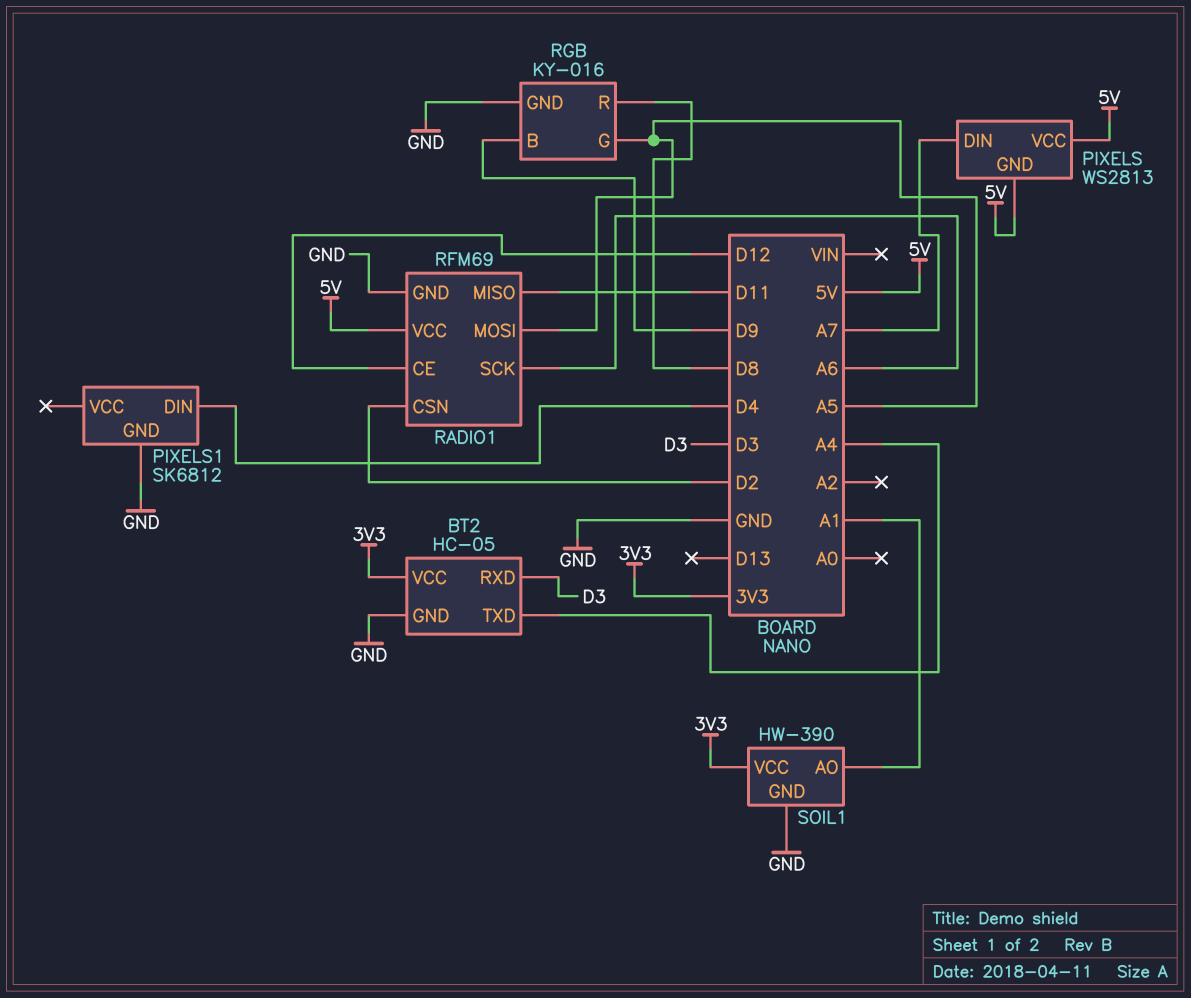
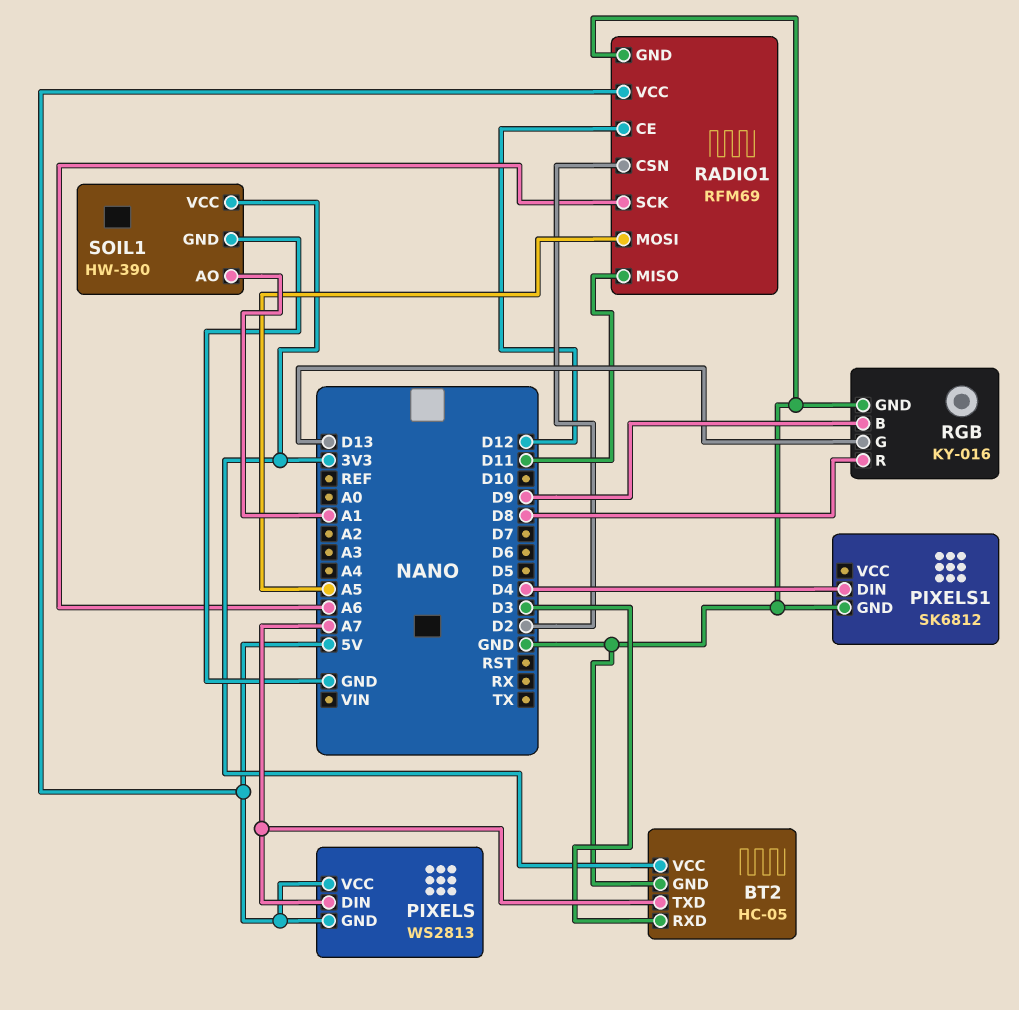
BT2 pin TXD: A4 -> A7
RGB pin G: A5 -> D13

